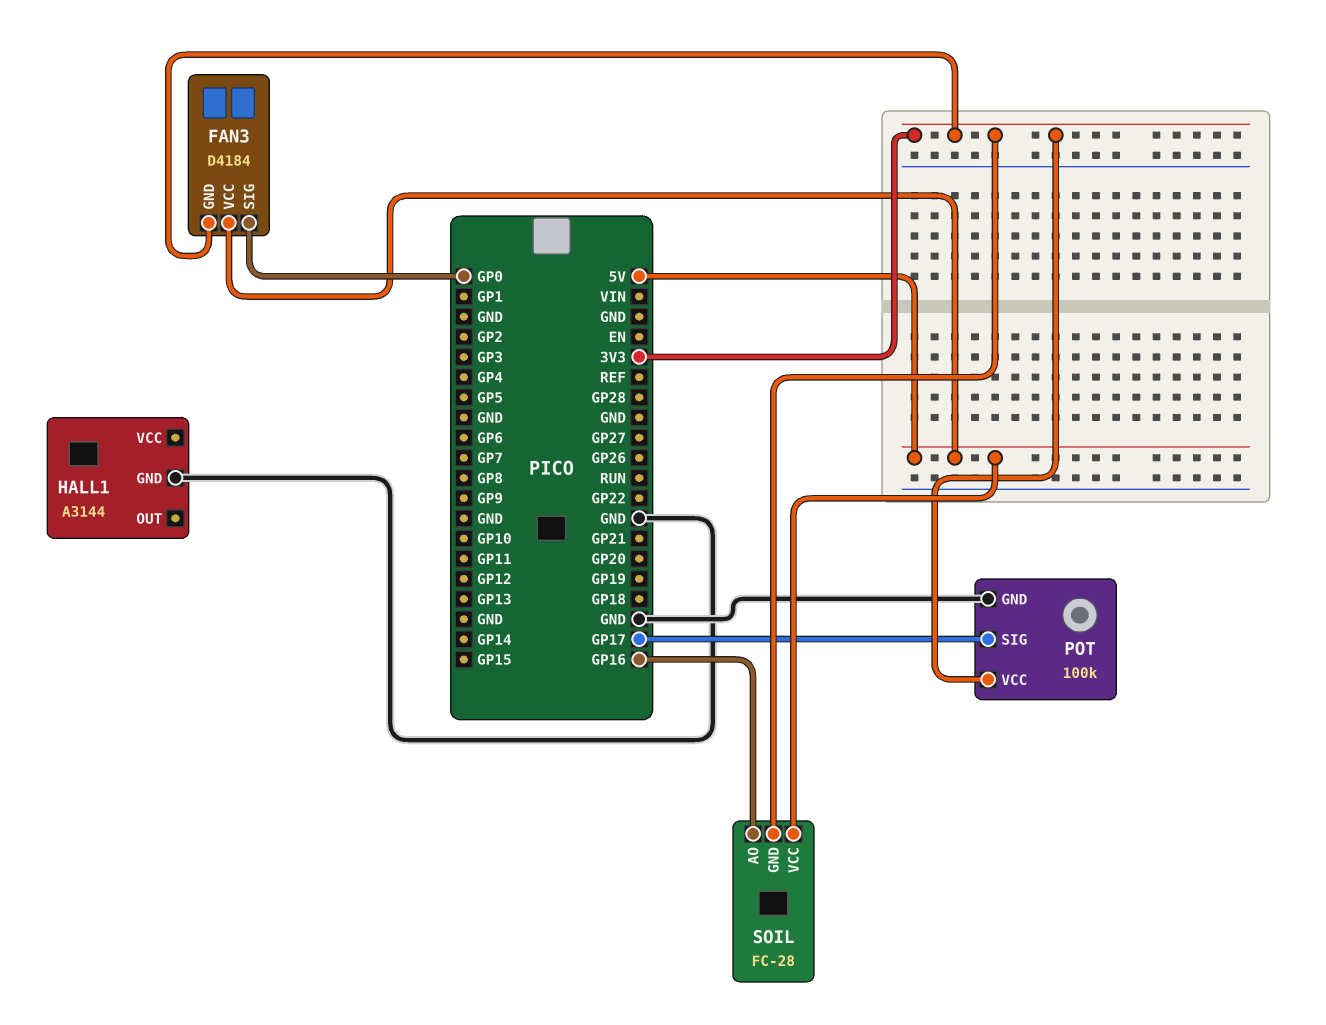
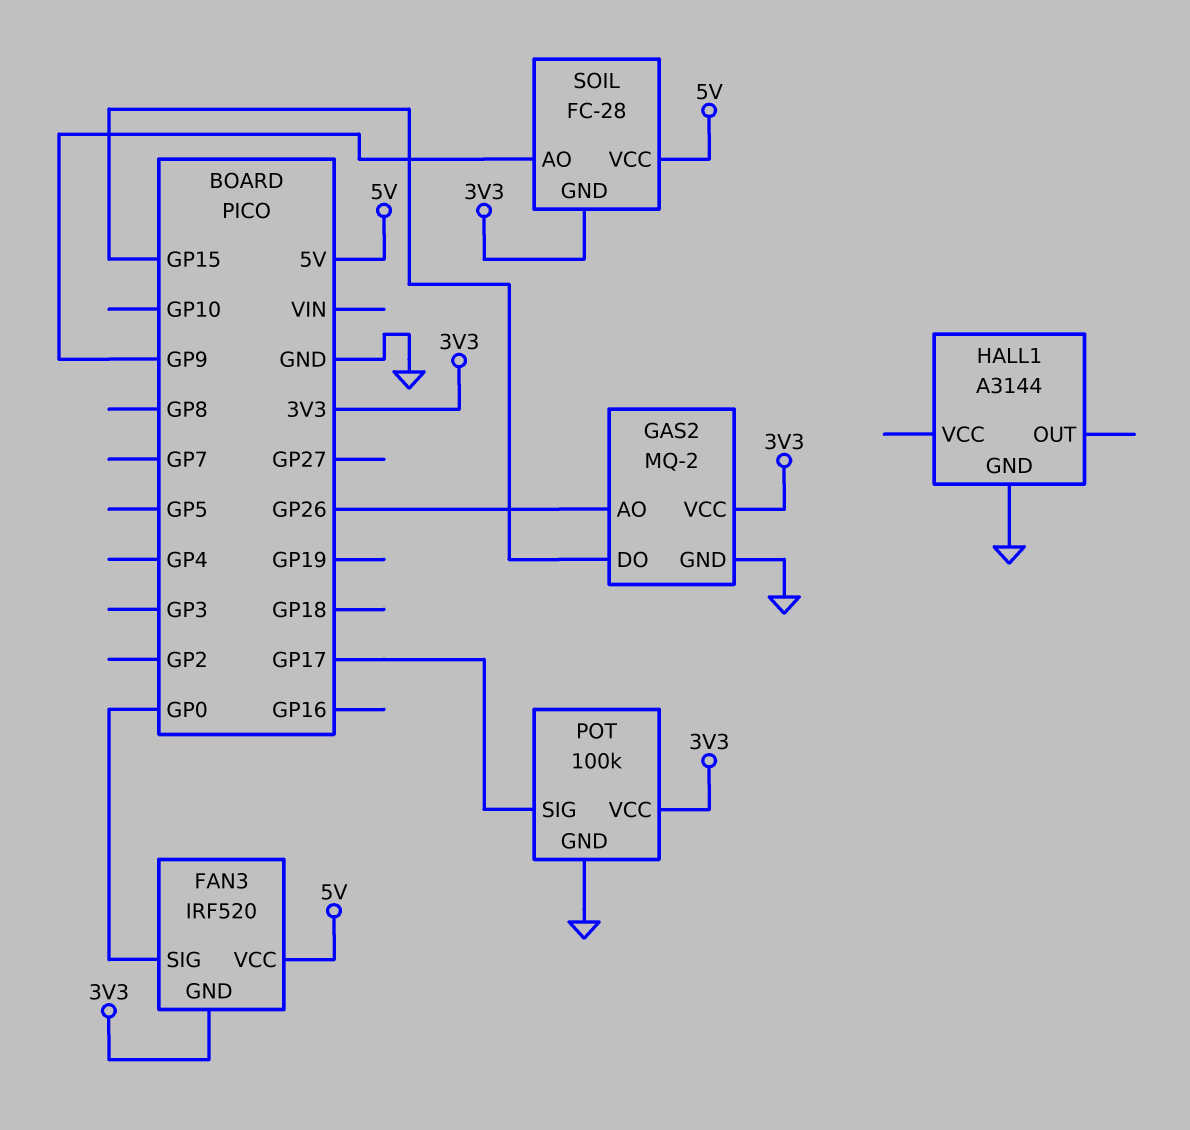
FAN3: D4184 -> IRF520
GAS2: none -> MQ-2
GAS2 pin AO: none -> GP26
GAS2 pin DO: none -> GP15
GAS2 pin GND: none -> GND
GAS2 pin VCC: none -> 3V3
SOIL pin AO: GP16 -> GP9

